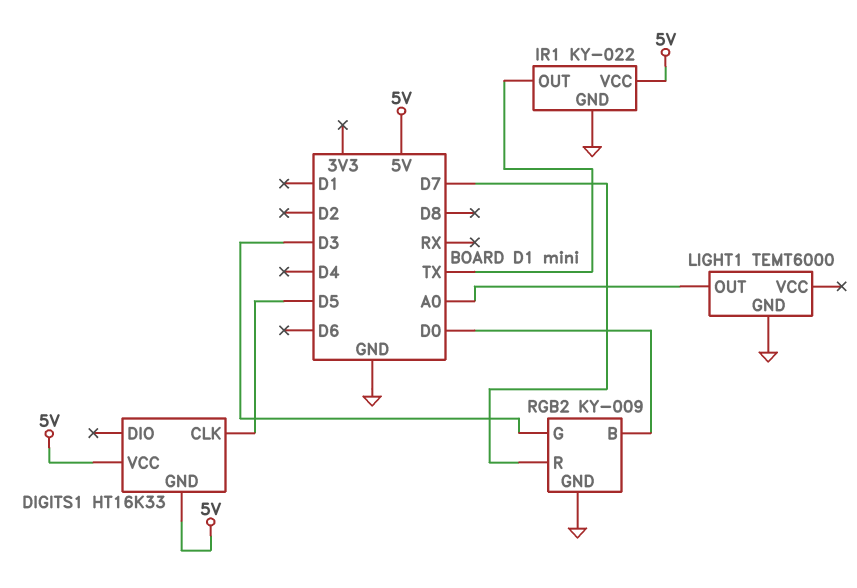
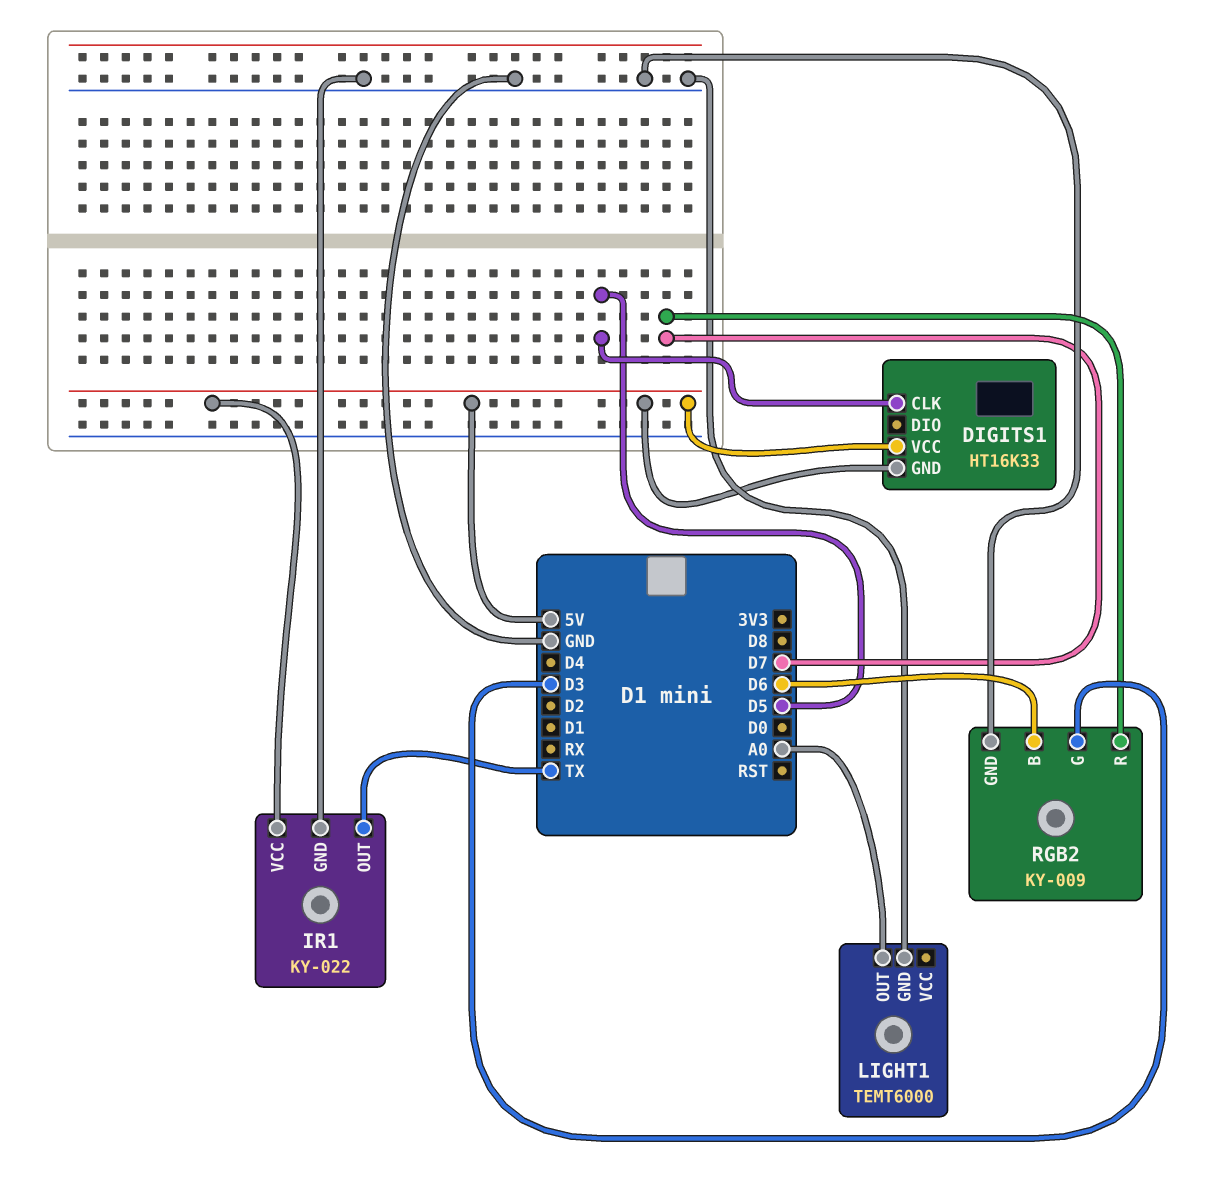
RGB2 pin B: D0 -> D6

